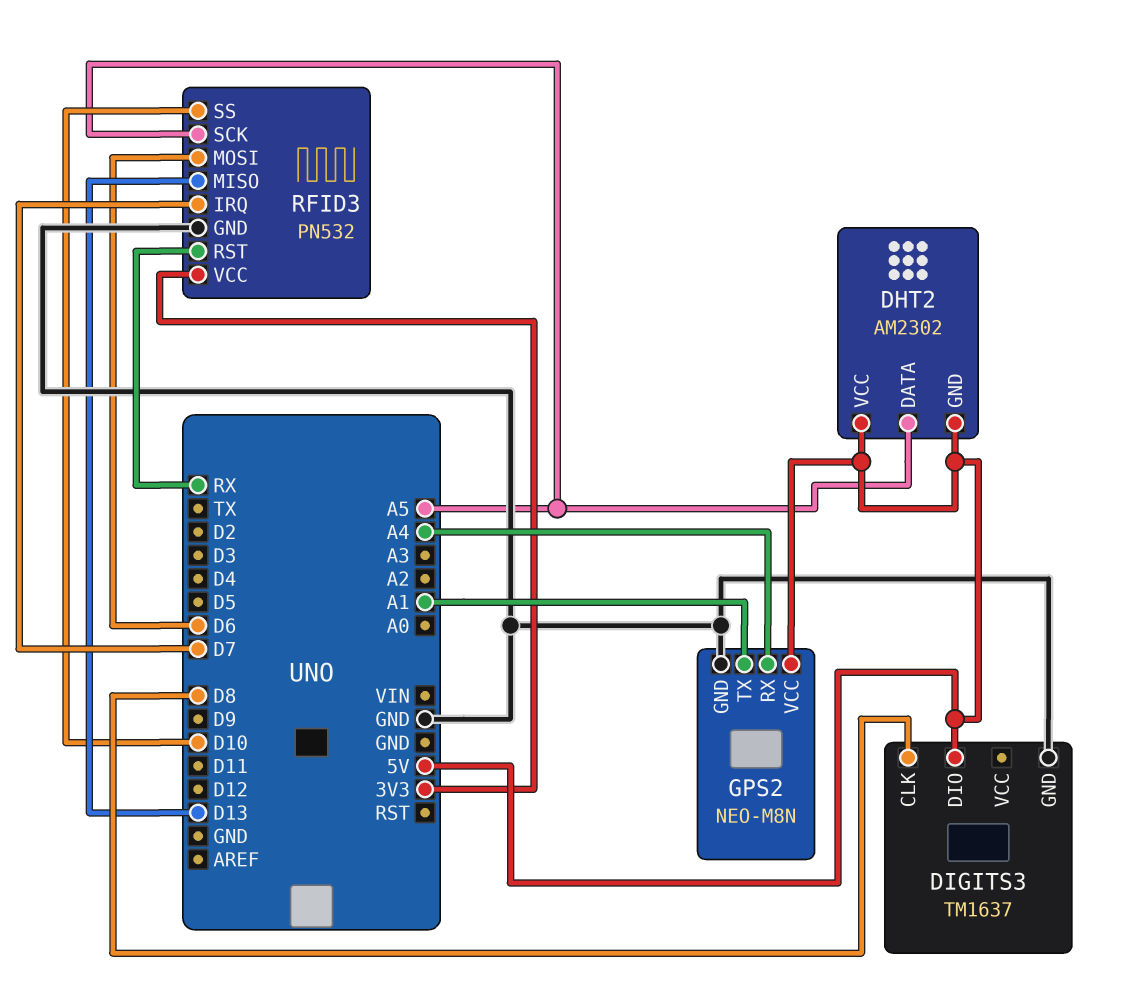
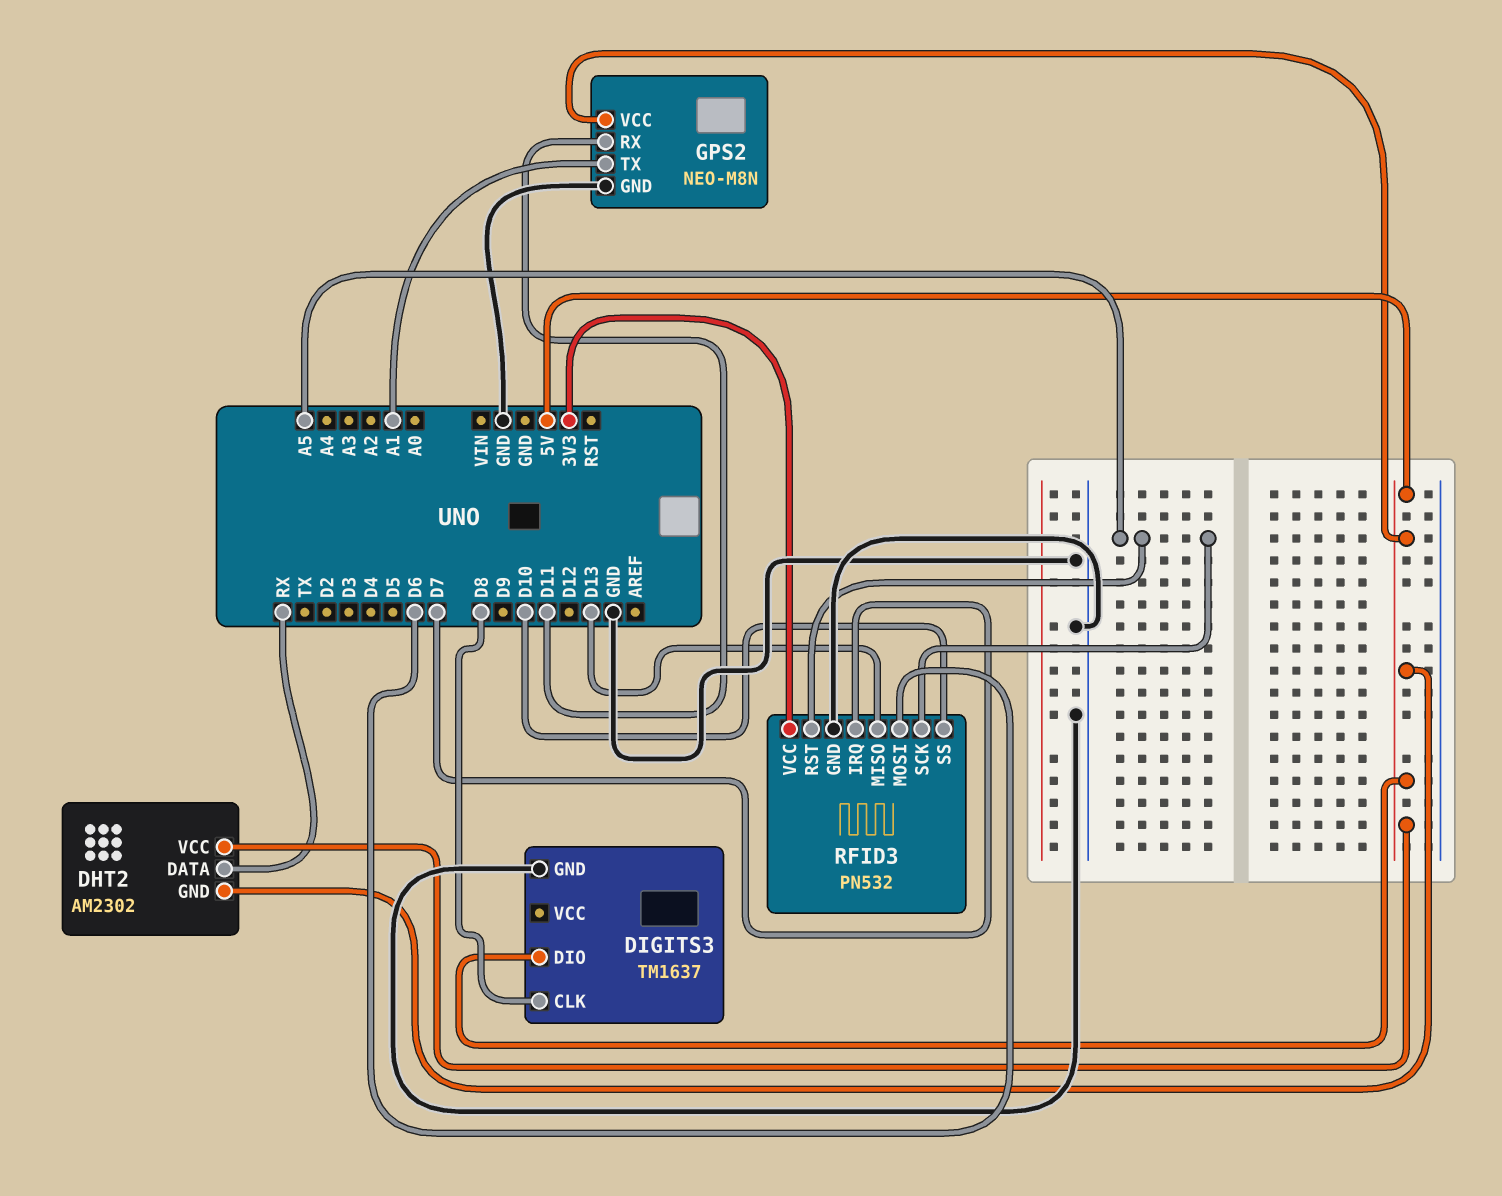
DHT2 pin DATA: A5 -> RX
GPS2 pin RX: A4 -> D11
RFID3 pin RST: RX -> A5

